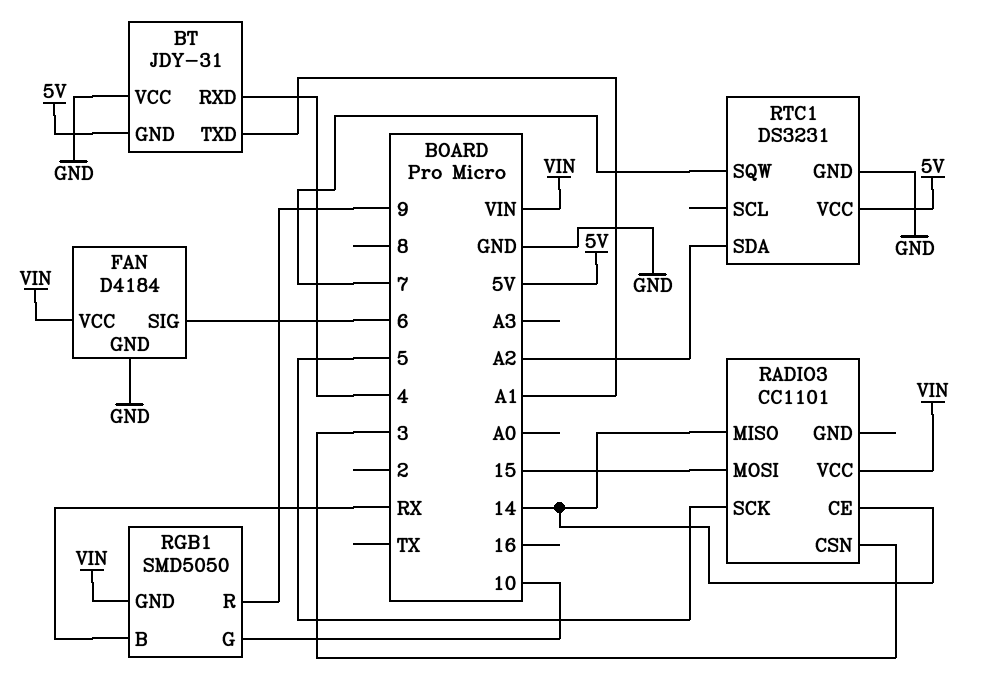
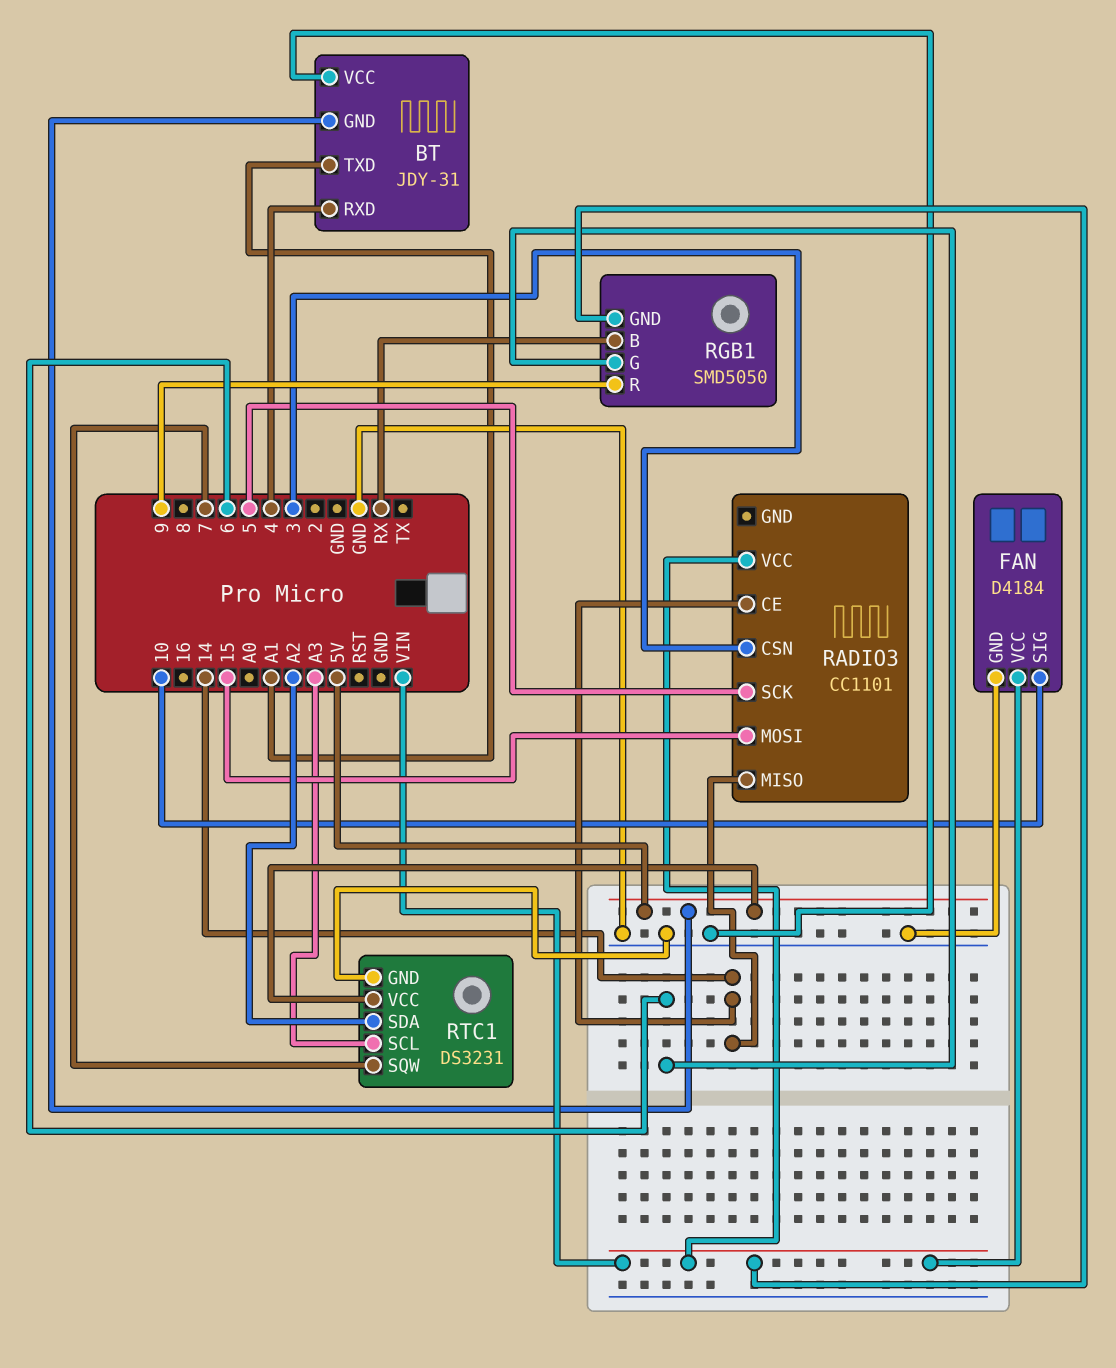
FAN pin SIG: 6 -> 10
RGB1 pin G: 10 -> 6
RTC1 pin SCL: none -> A3

